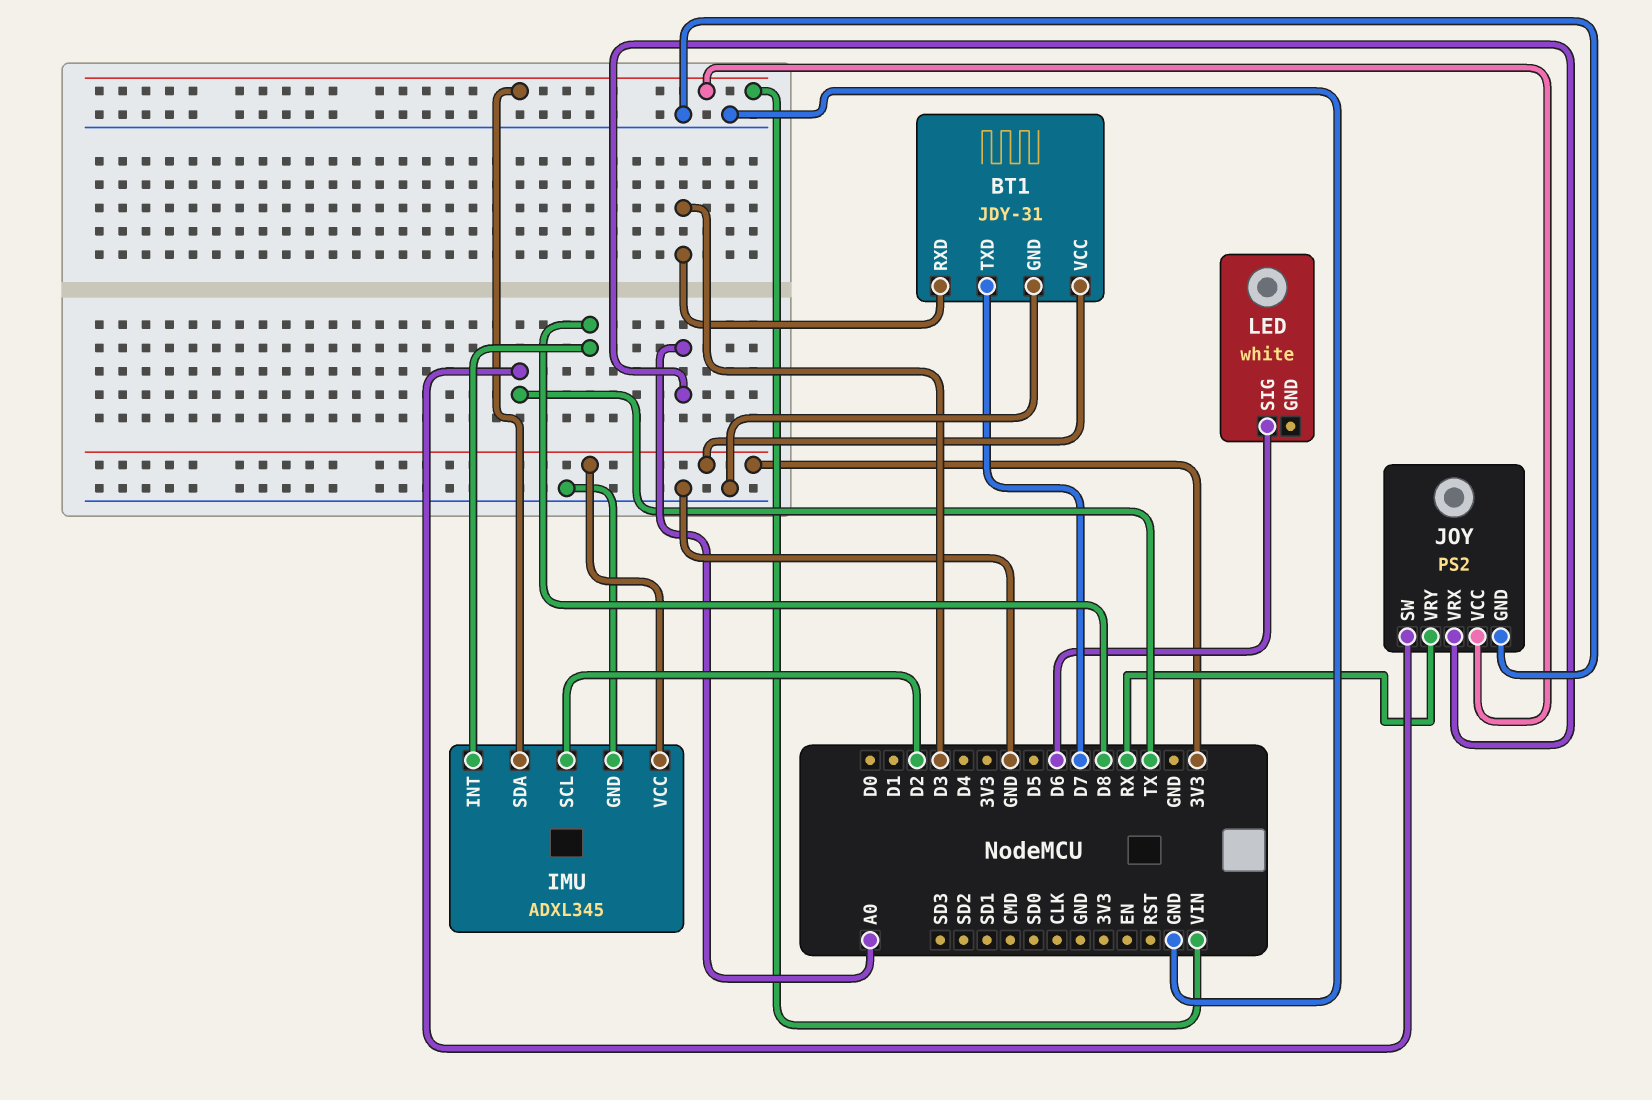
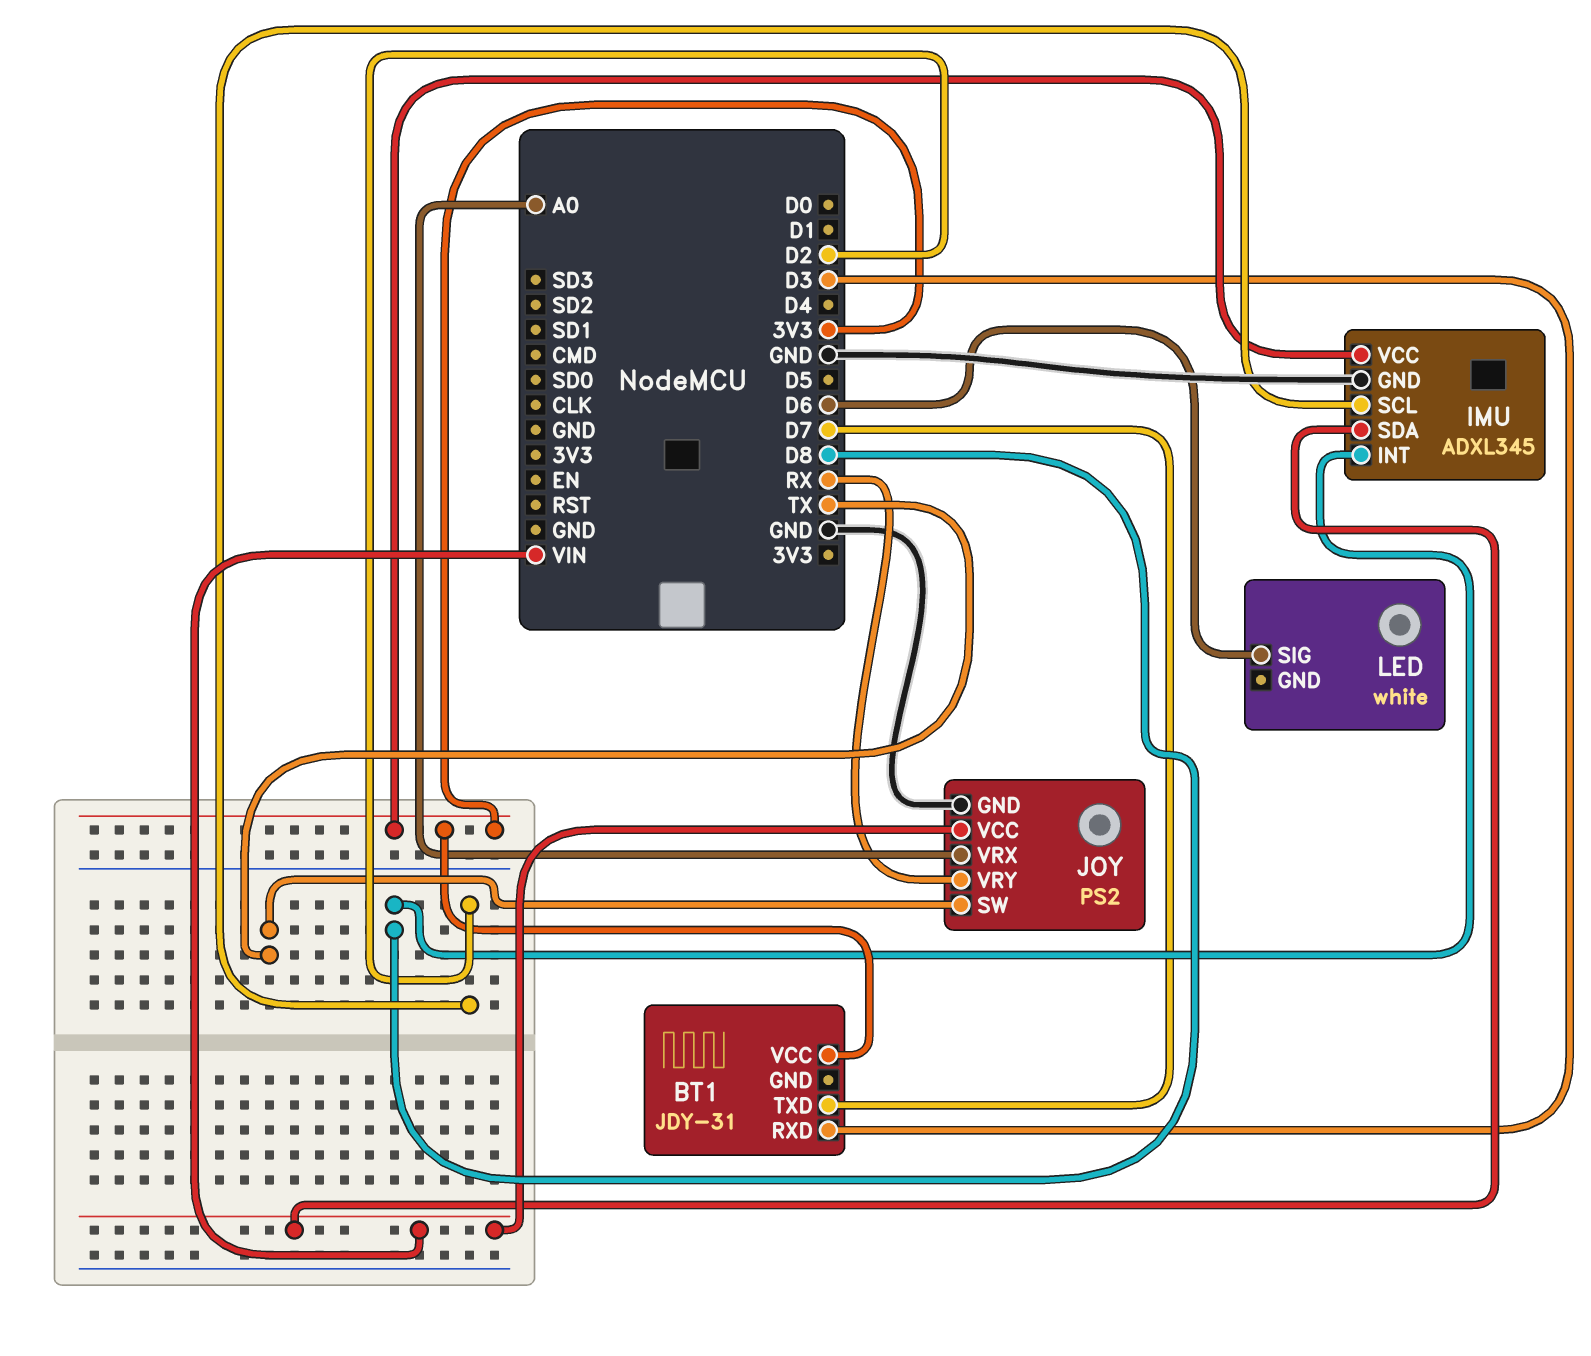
BT1 pin GND: GND -> none

